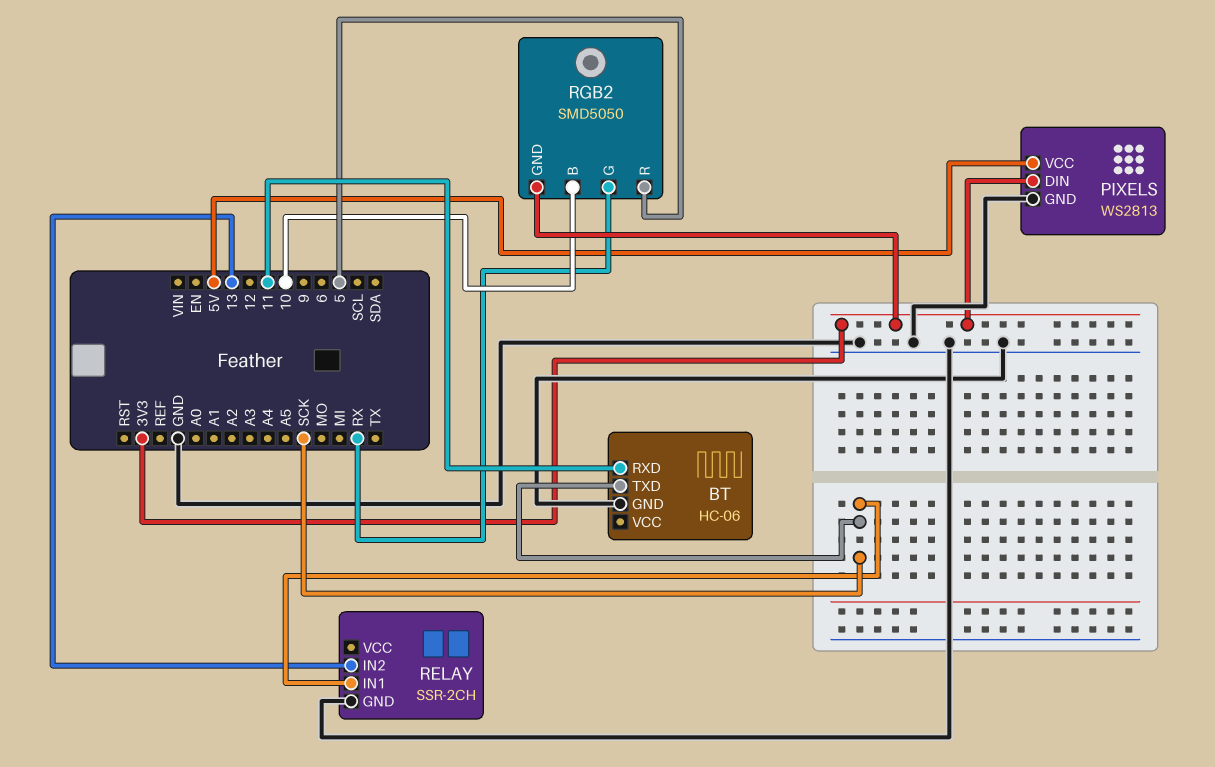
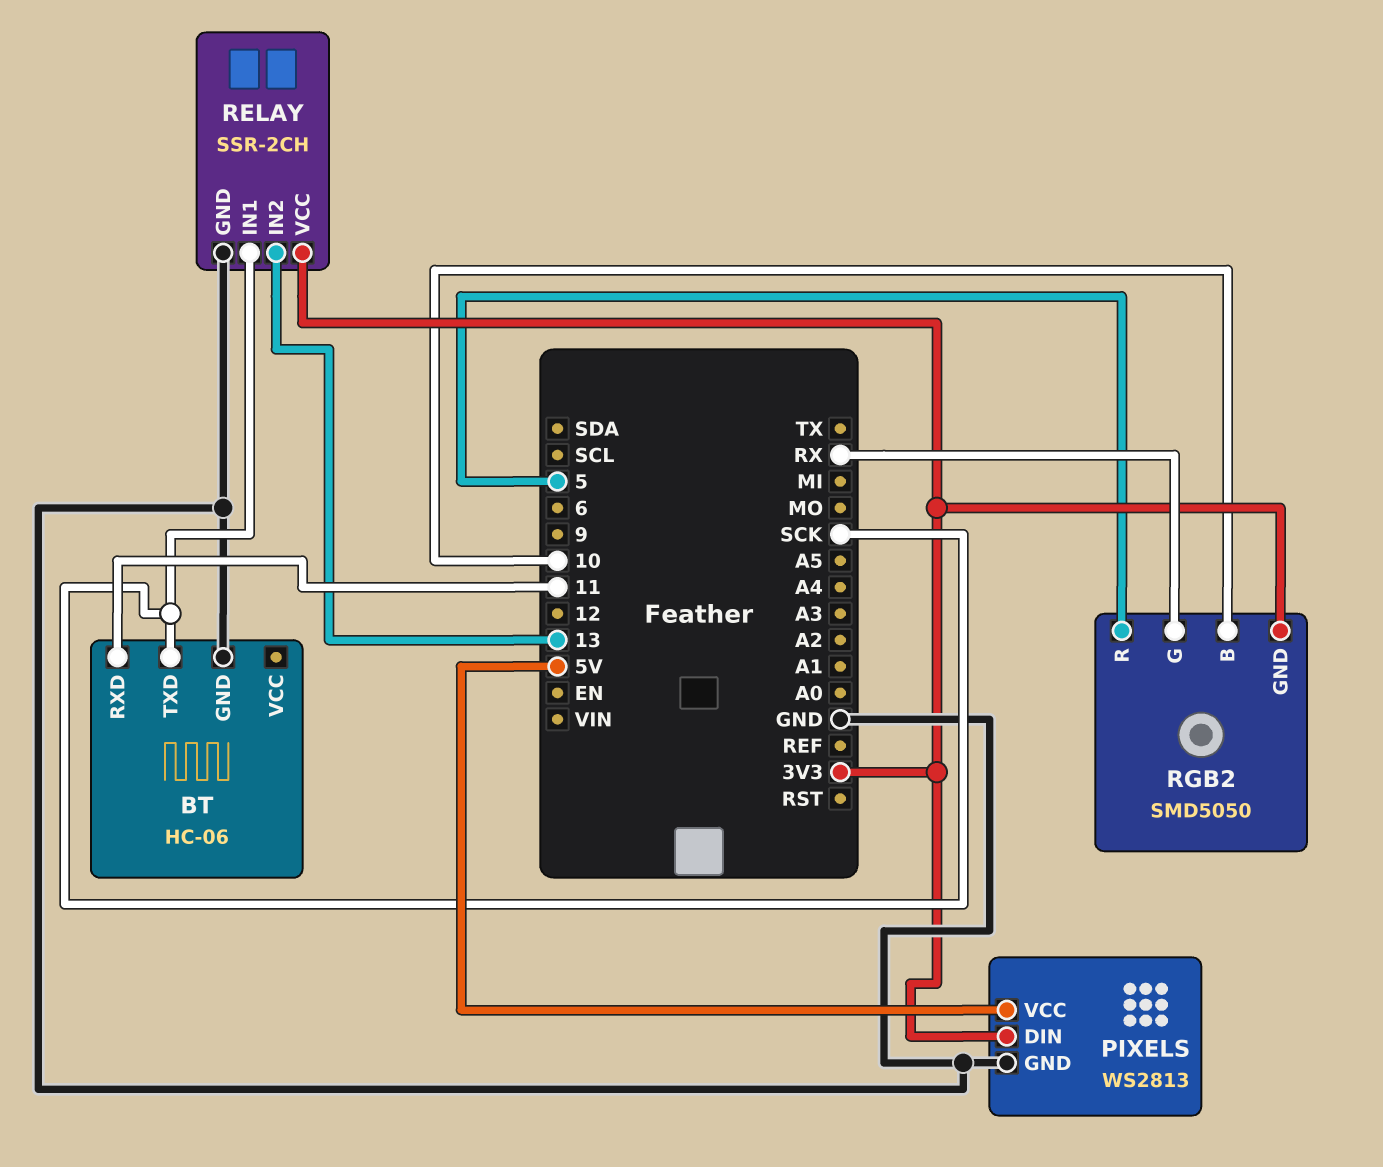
RELAY pin VCC: none -> 3V3

